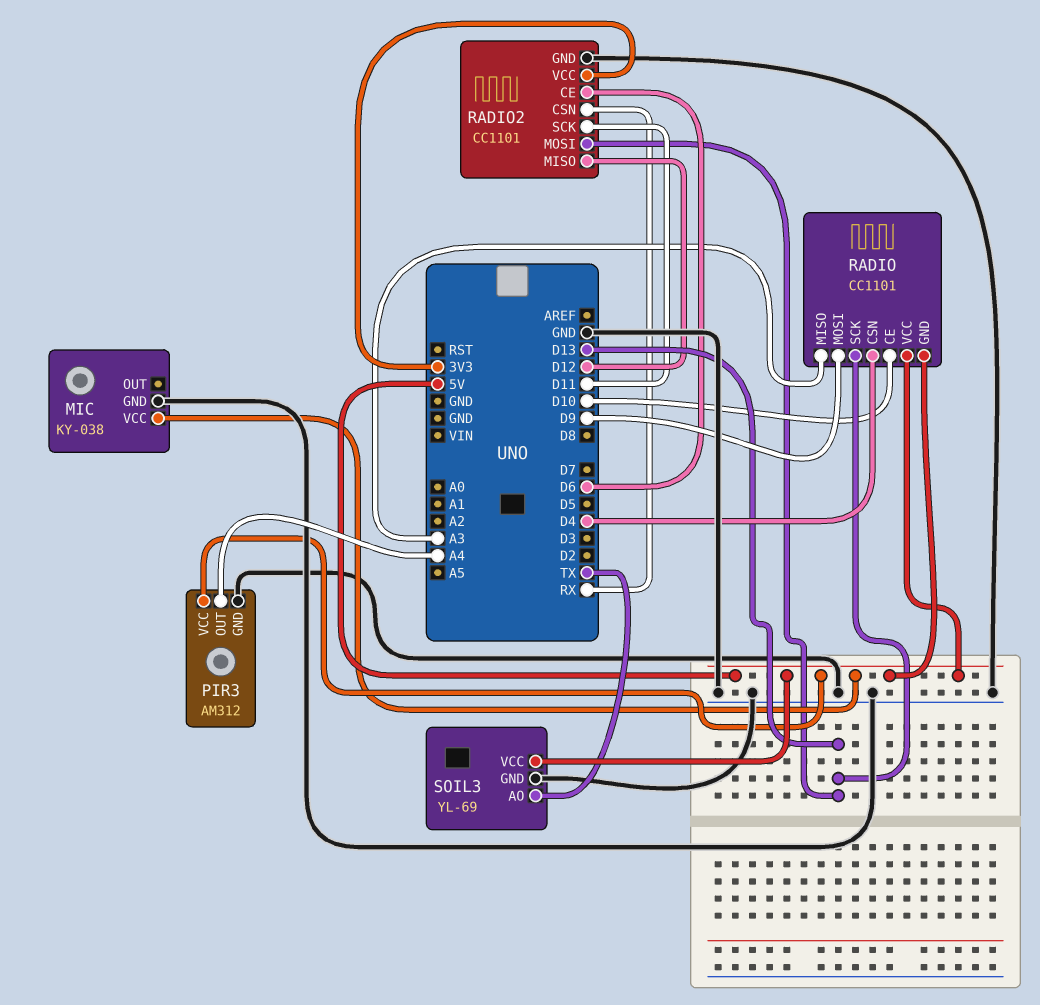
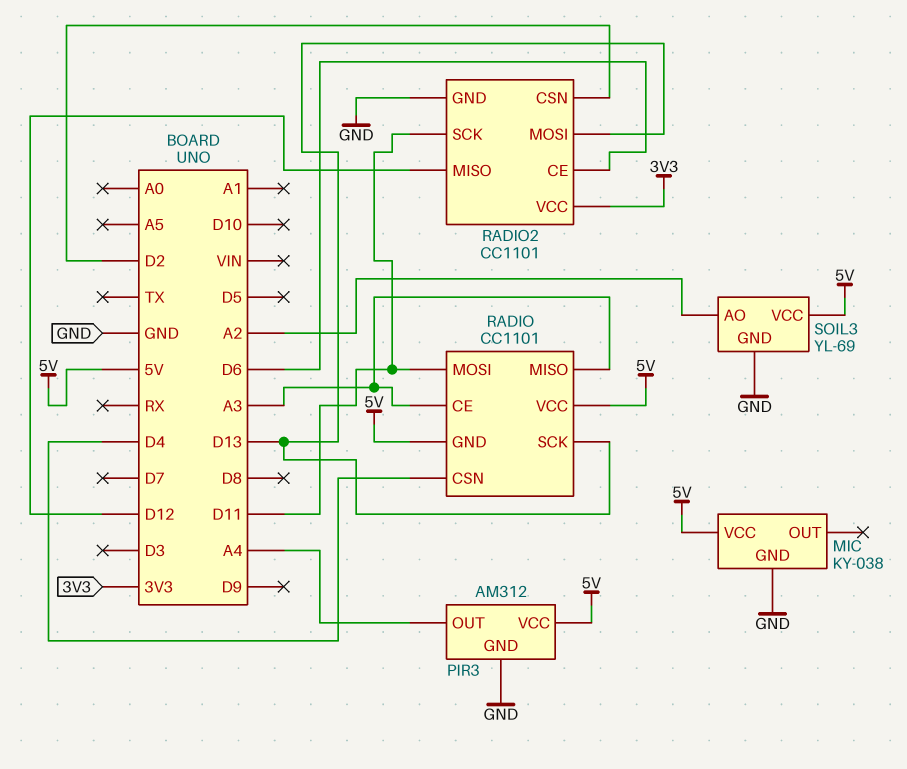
RADIO pin CE: D10 -> A3
RADIO pin MOSI: D9 -> D11
RADIO2 pin CSN: RX -> D2
SOIL3 pin AO: TX -> A2

